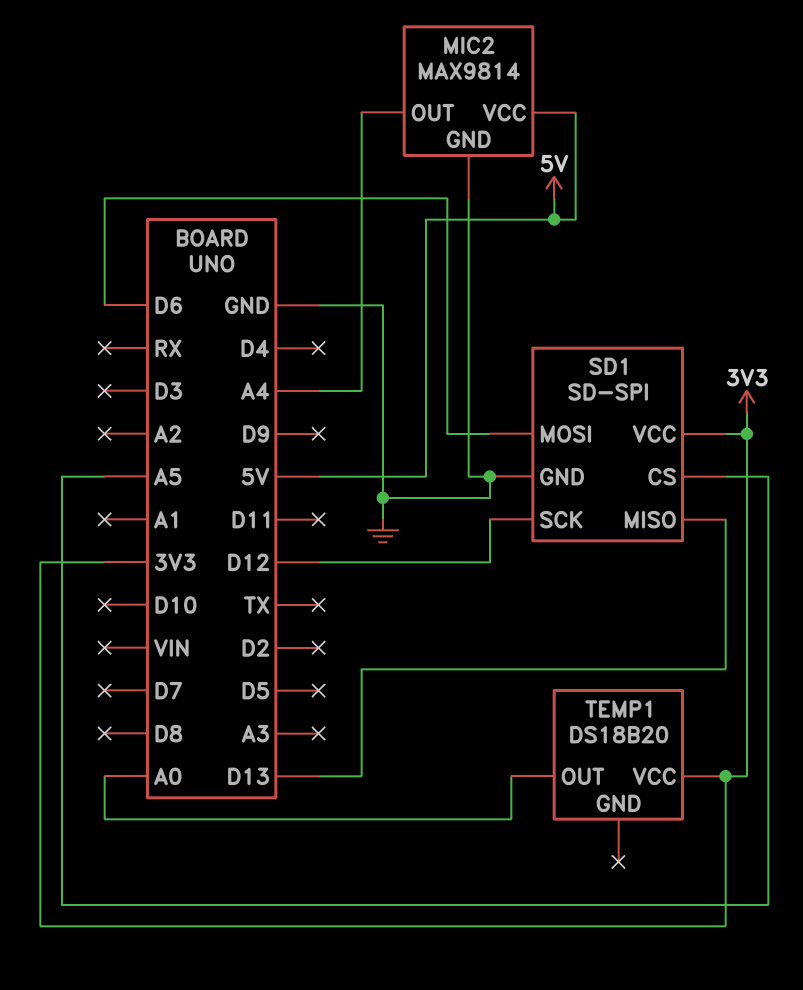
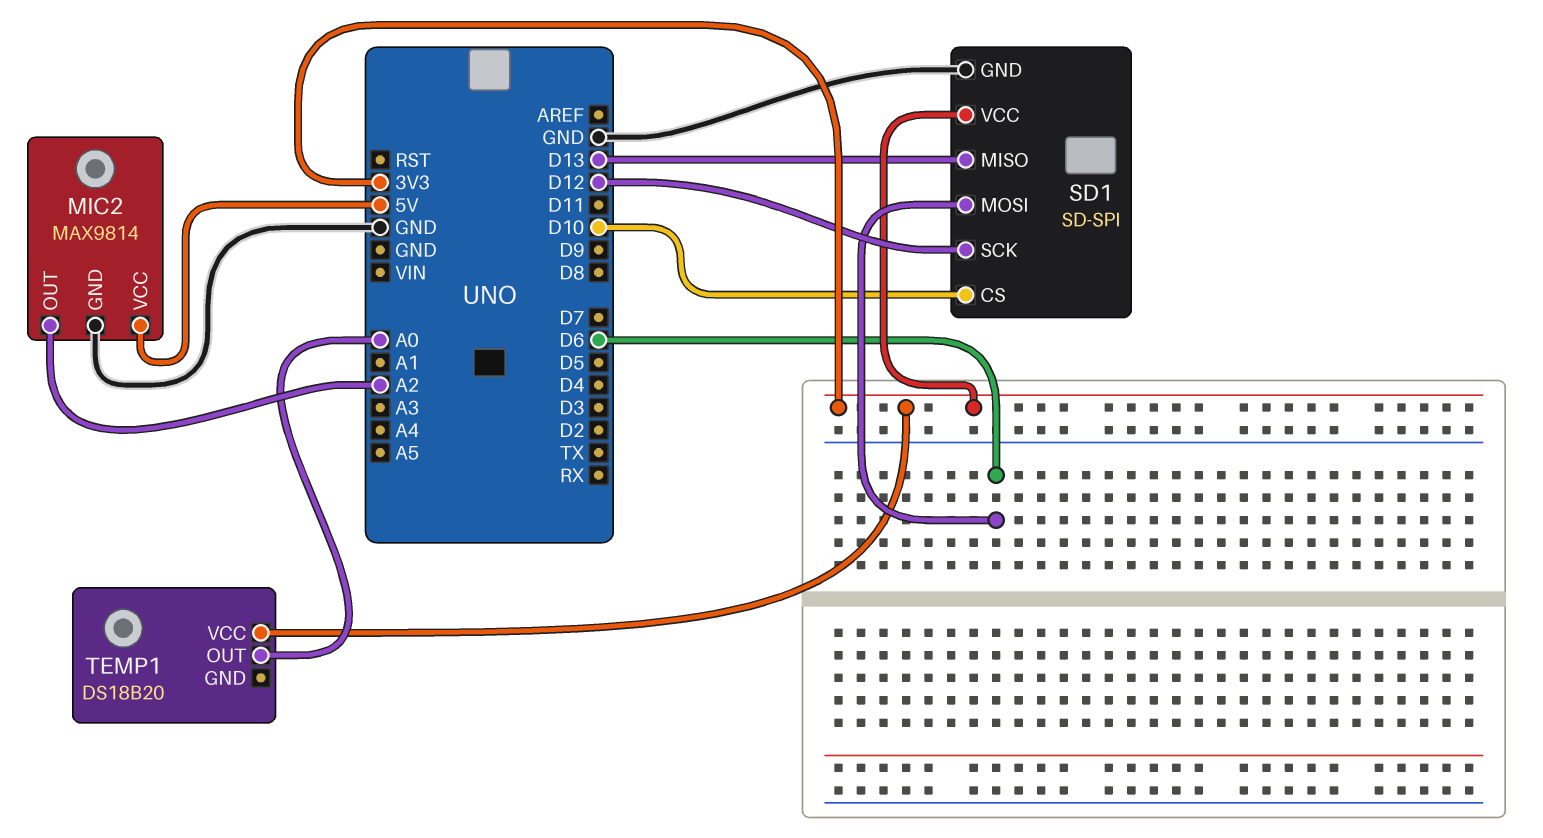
MIC2 pin OUT: A4 -> A2
SD1 pin CS: A5 -> D10

